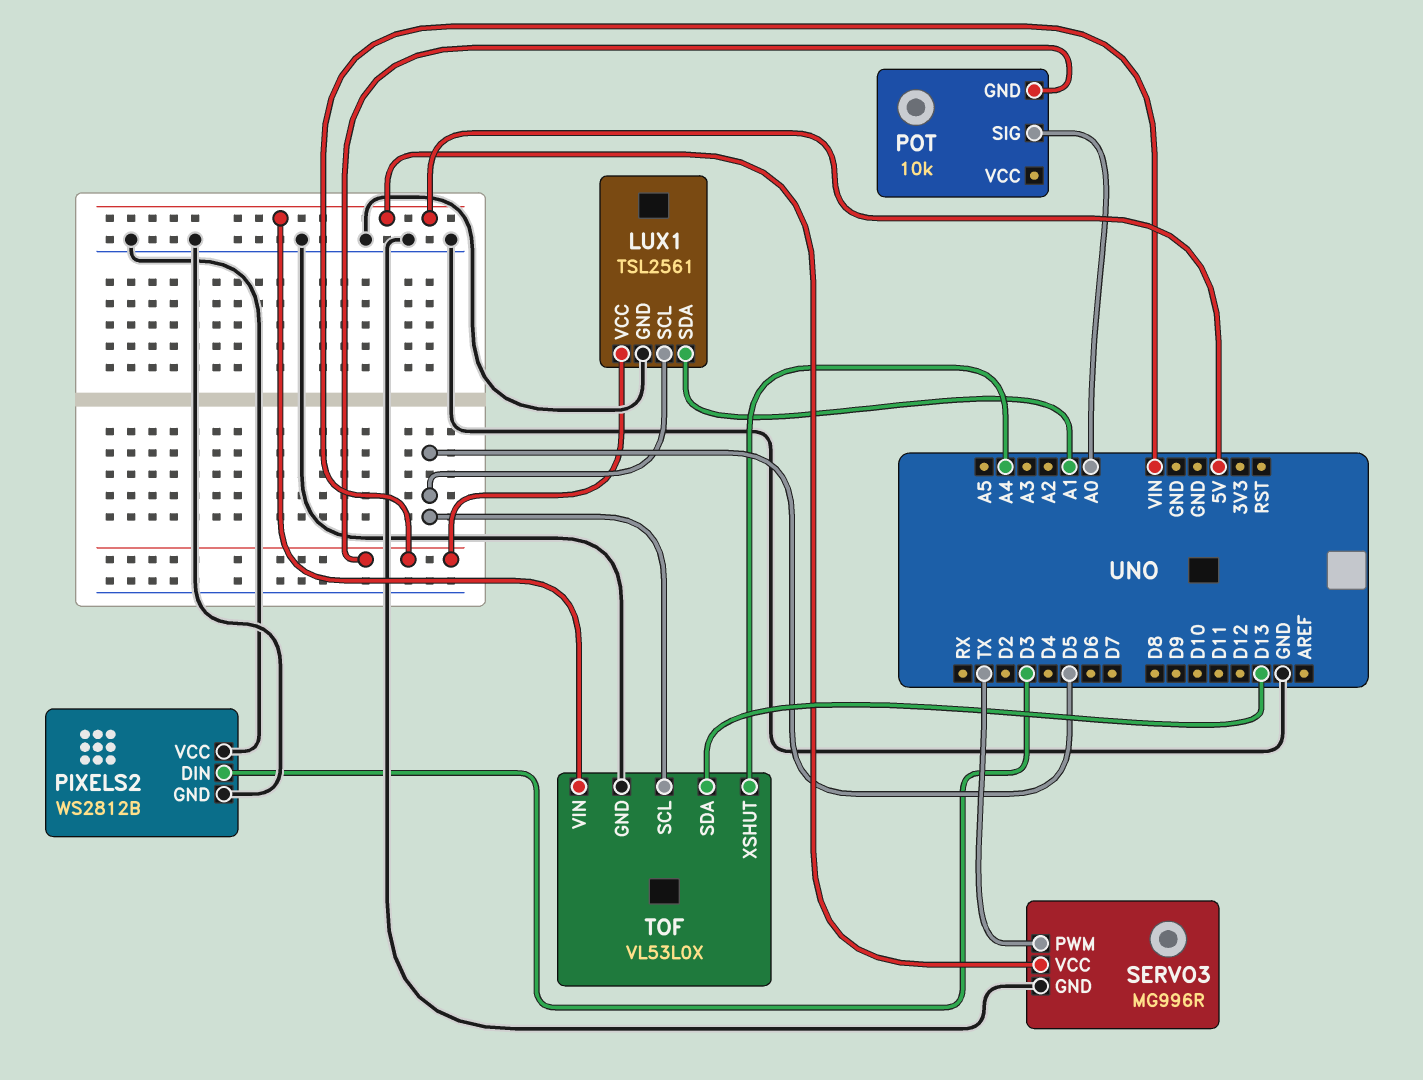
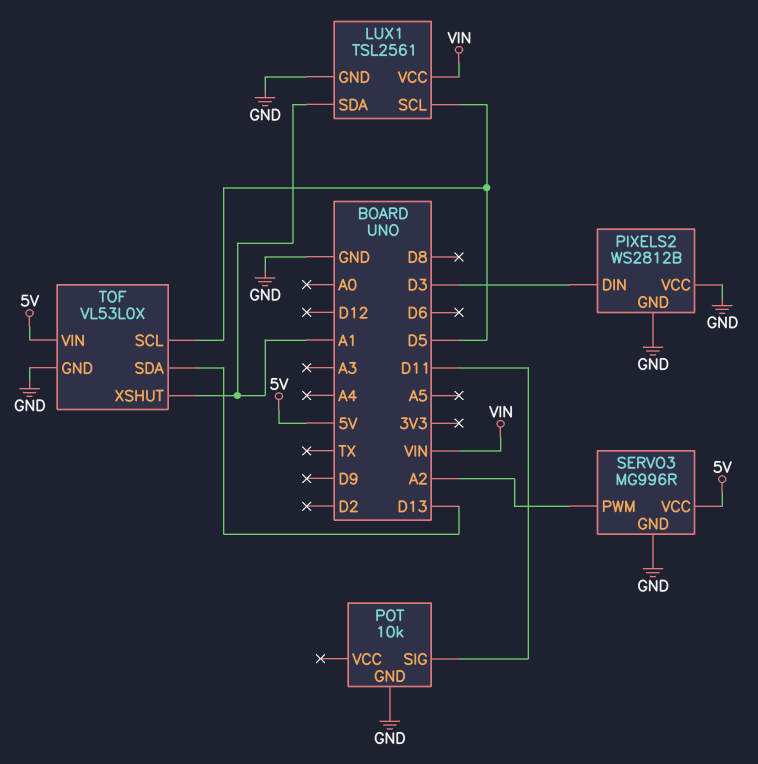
POT pin GND: VIN -> GND
POT pin SIG: A0 -> D11
SERVO3 pin PWM: TX -> A2
TOF pin XSHUT: A4 -> A1

